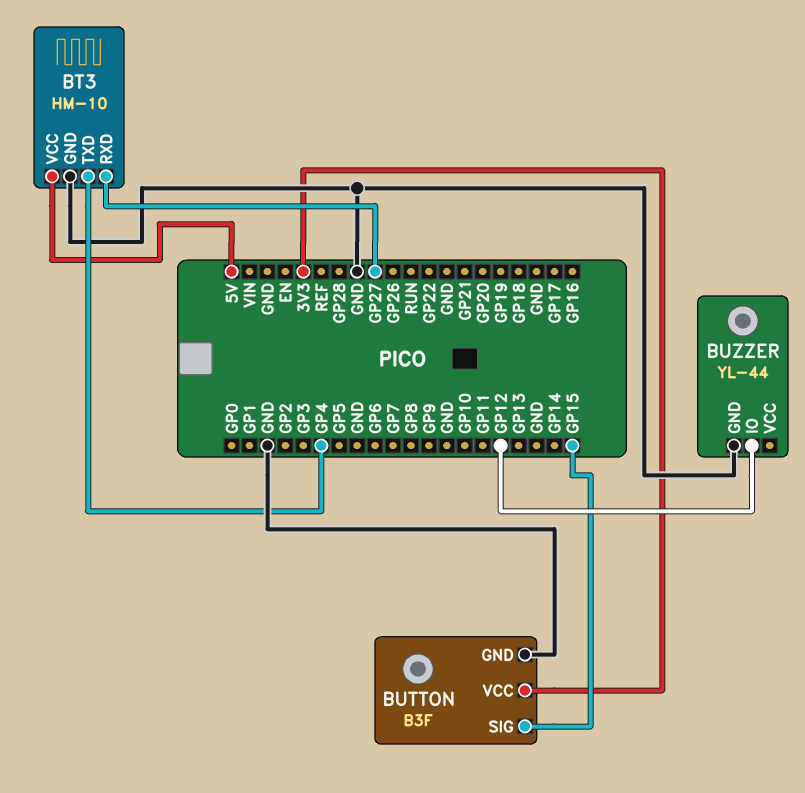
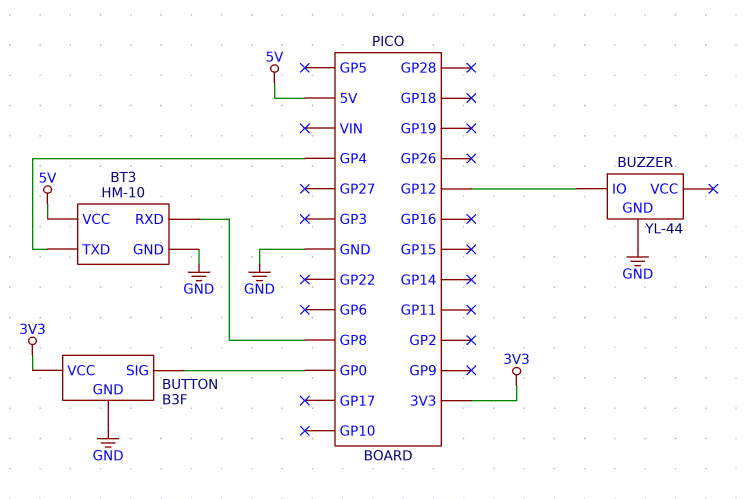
BT3 pin RXD: GP27 -> GP8
BUTTON pin SIG: GP15 -> GP0

